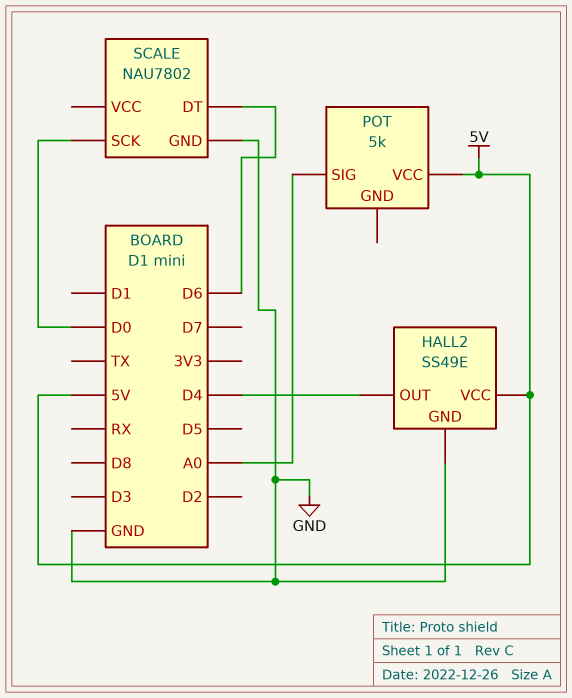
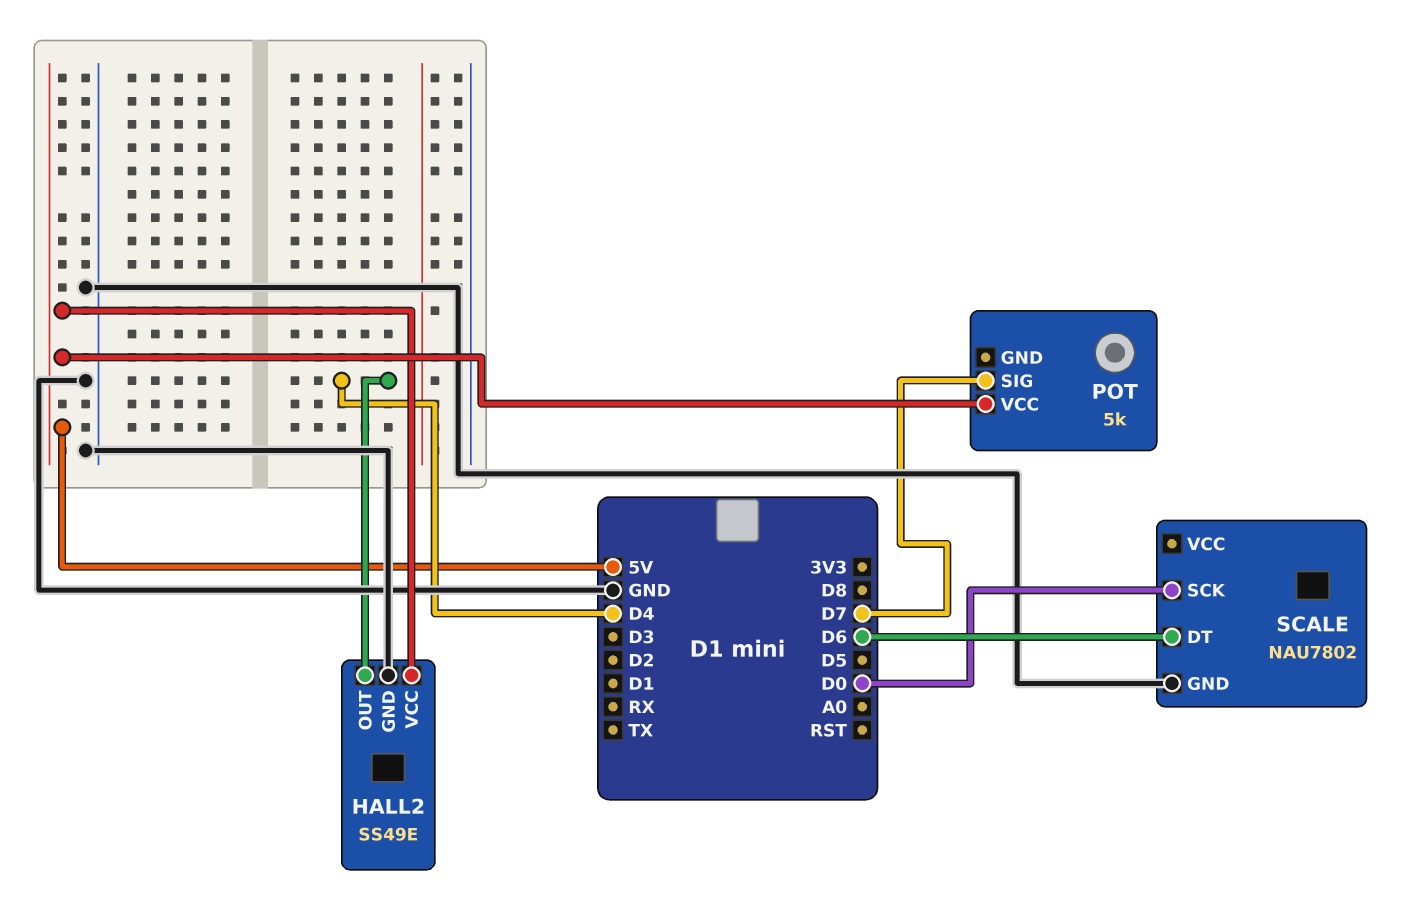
POT pin SIG: A0 -> D7

